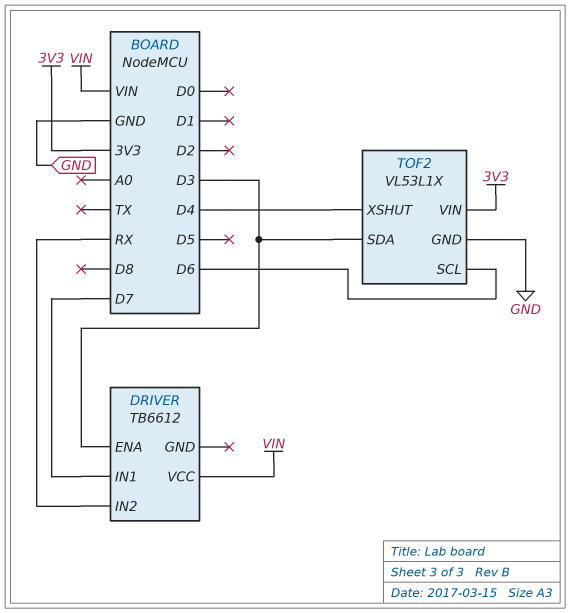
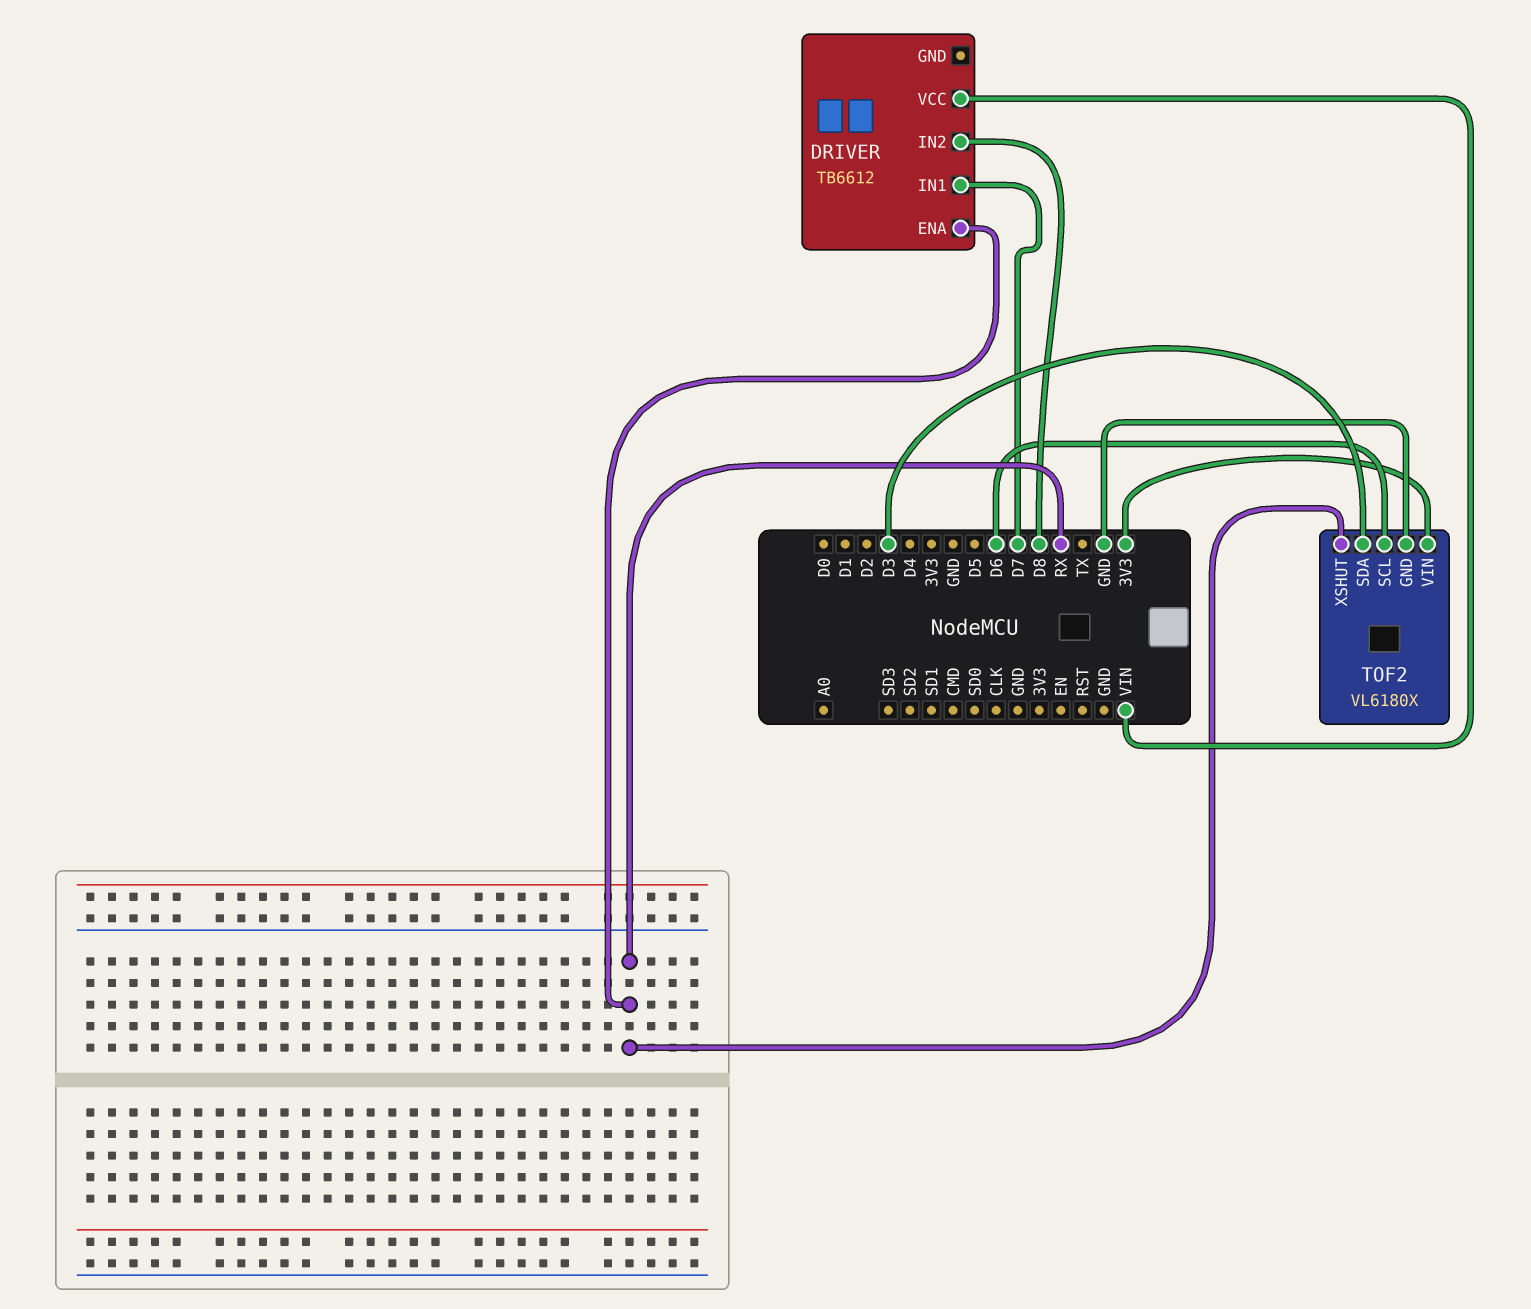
DRIVER pin ENA: D3 -> RX
DRIVER pin IN2: RX -> D8
TOF2: VL53L1X -> VL6180X
TOF2 pin XSHUT: D4 -> RX

